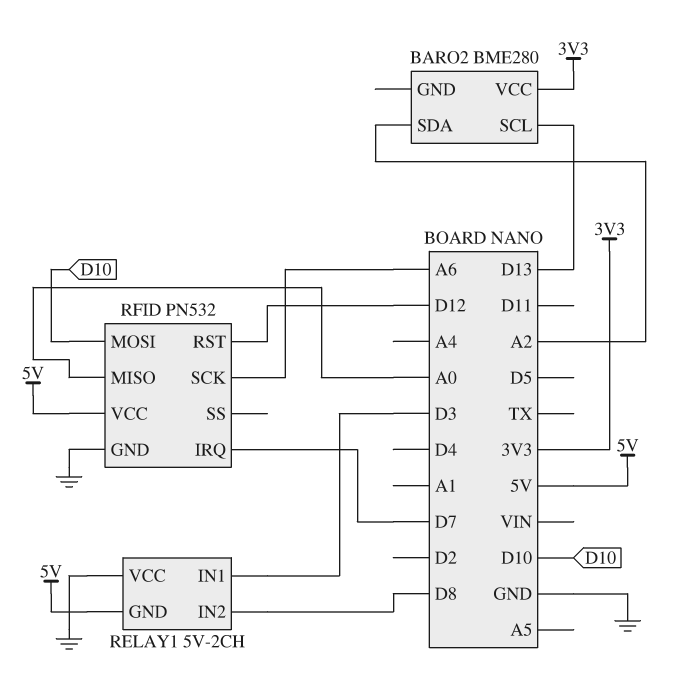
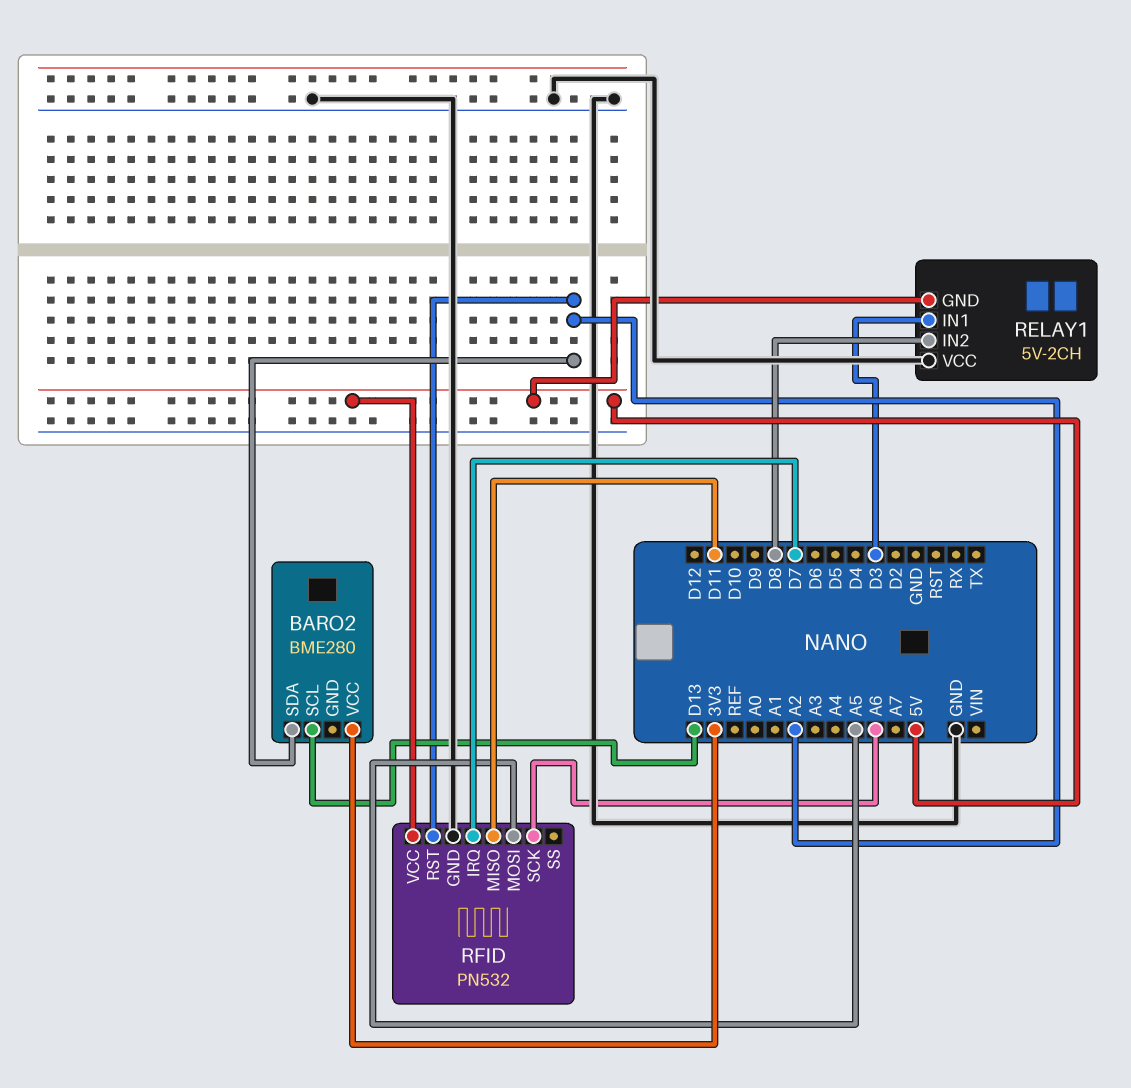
RFID pin MISO: A0 -> D11
RFID pin MOSI: D10 -> A5
RFID pin RST: D12 -> A2

